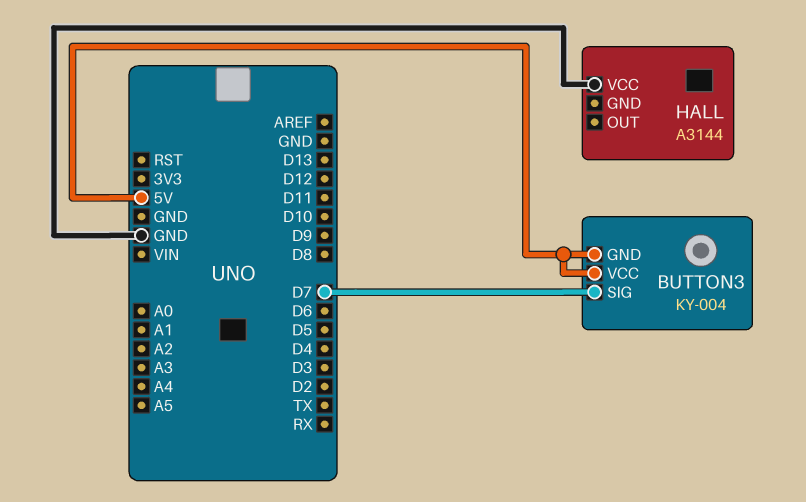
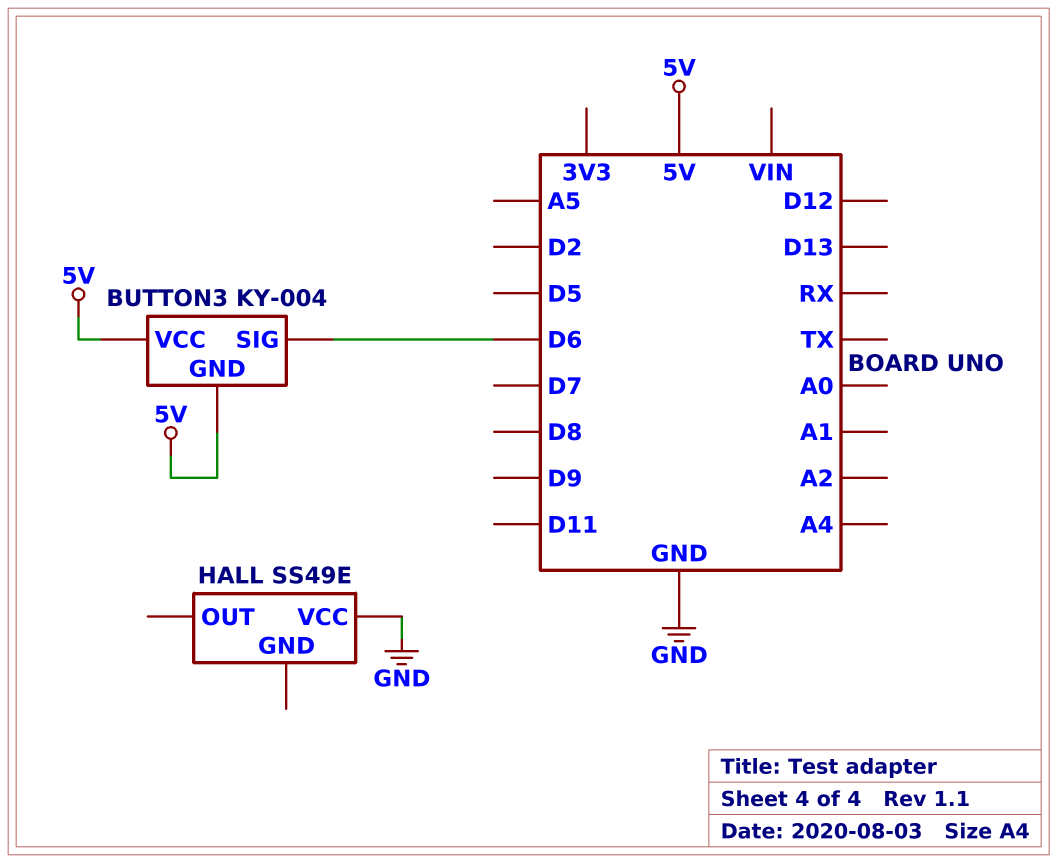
BUTTON3 pin SIG: D7 -> D6
HALL: A3144 -> SS49E

